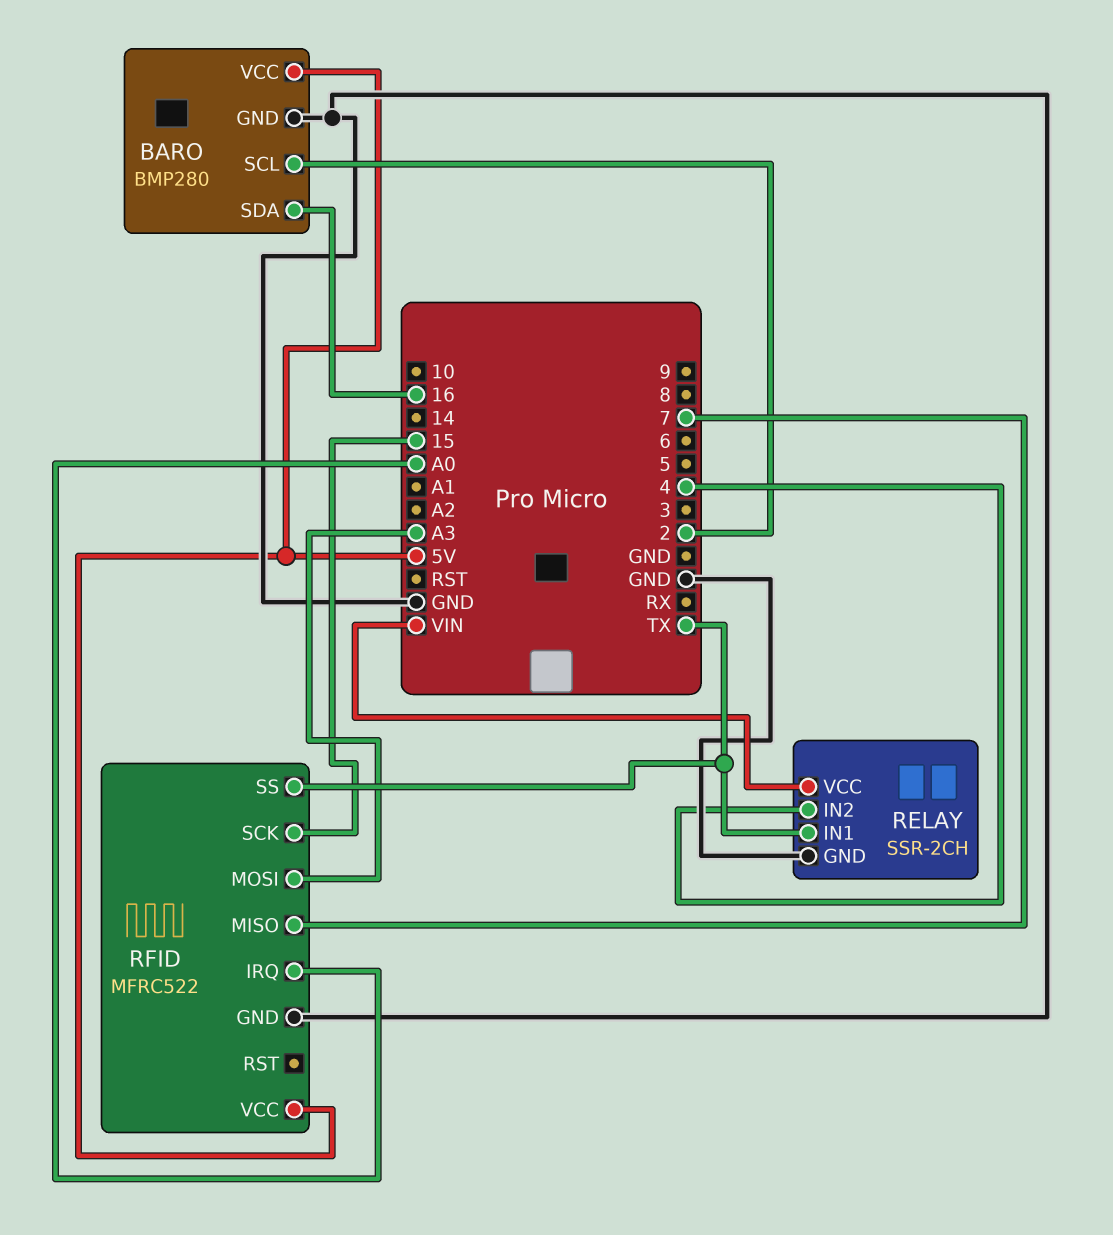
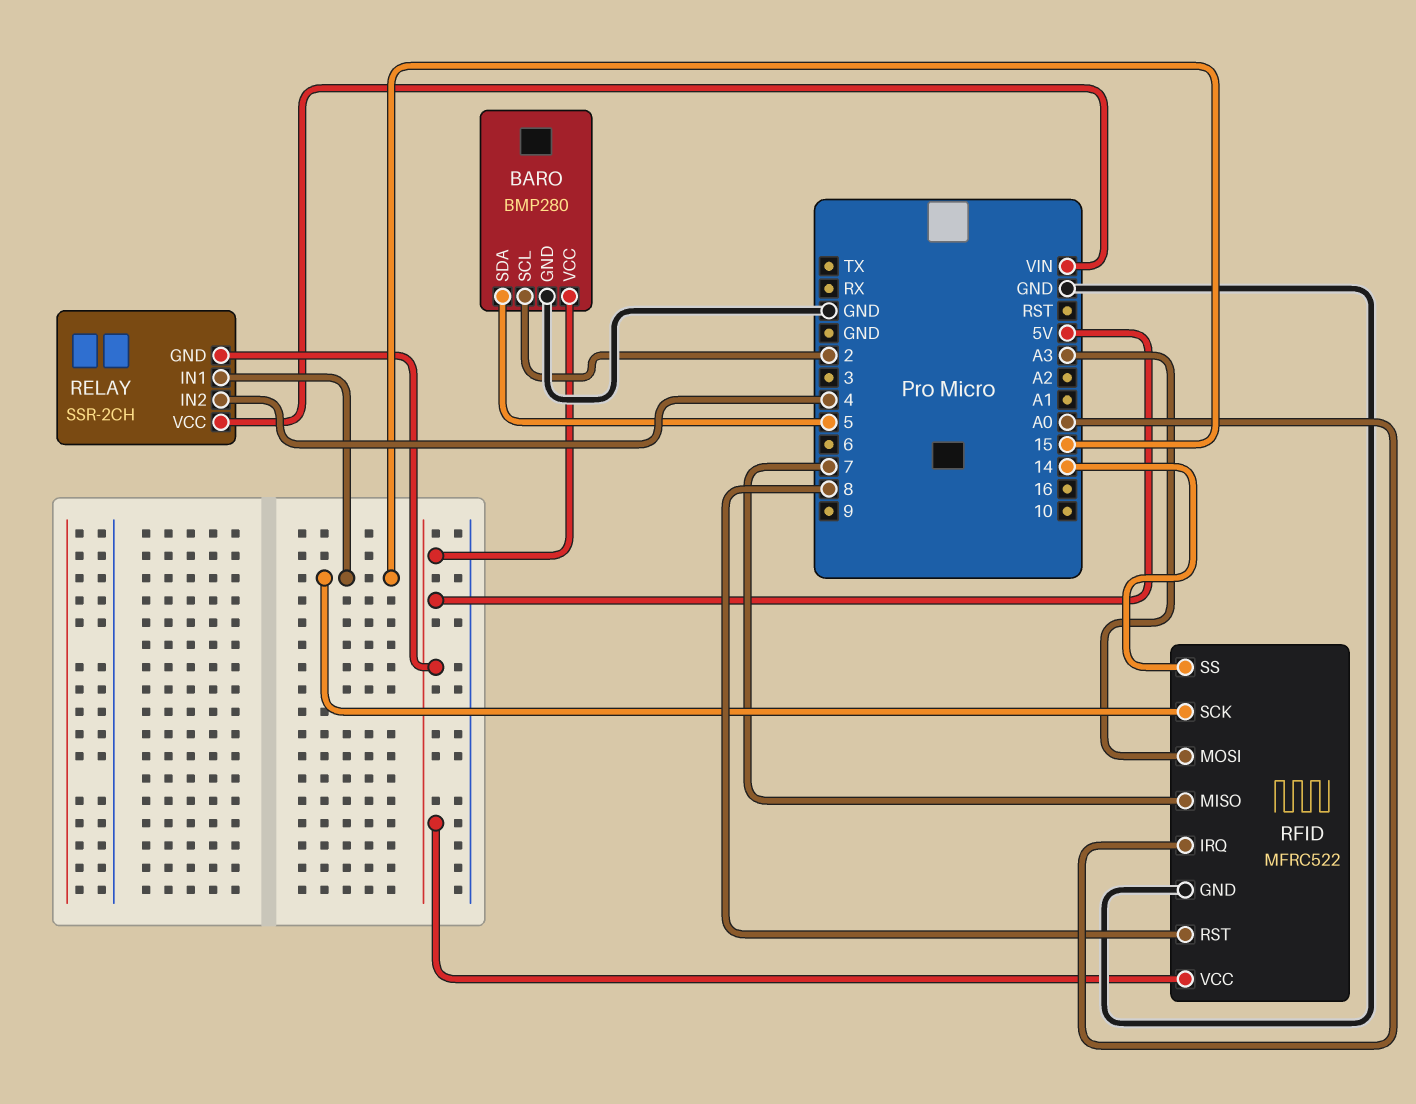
BARO pin SDA: 16 -> 5
RELAY pin GND: GND -> 5V
RELAY pin IN1: TX -> 15
RFID pin RST: none -> 8
RFID pin SS: TX -> 14

